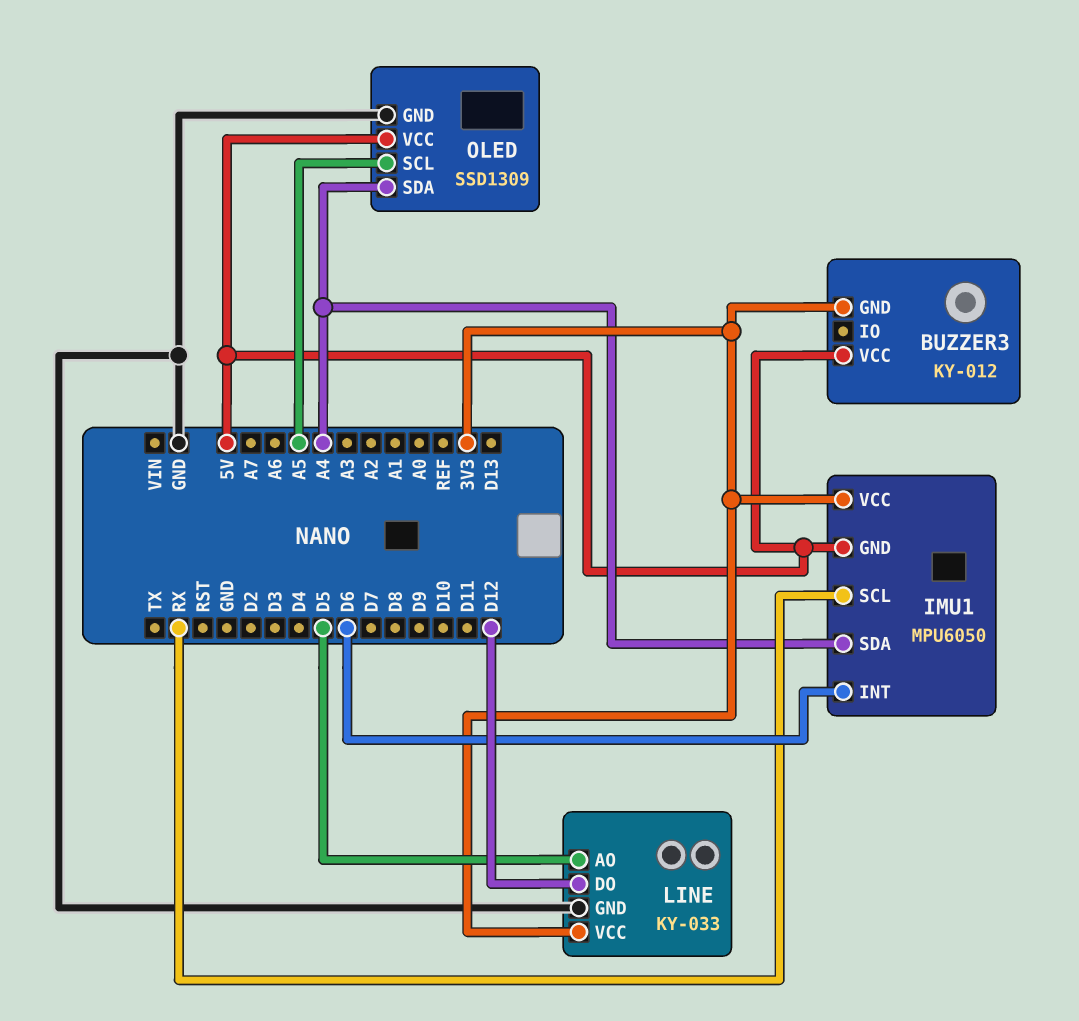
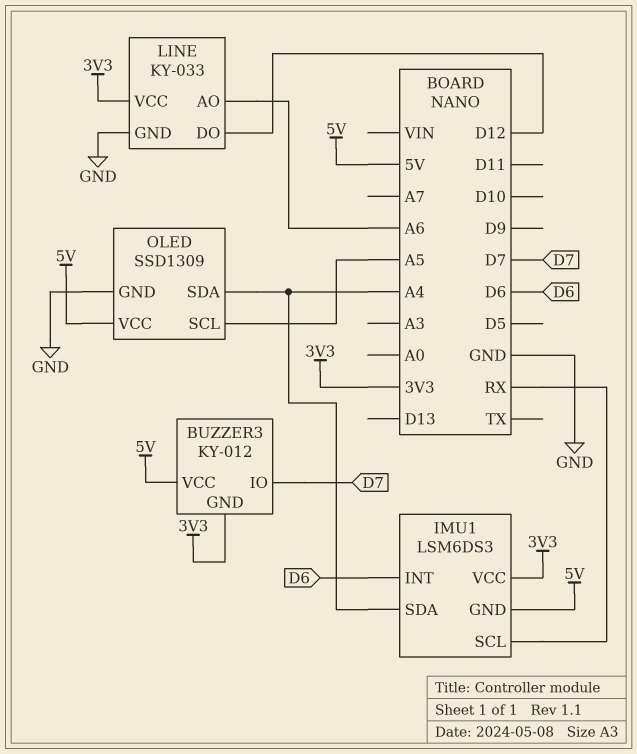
BUZZER3 pin IO: none -> D7
IMU1: MPU6050 -> LSM6DS3
LINE pin AO: D5 -> A6

